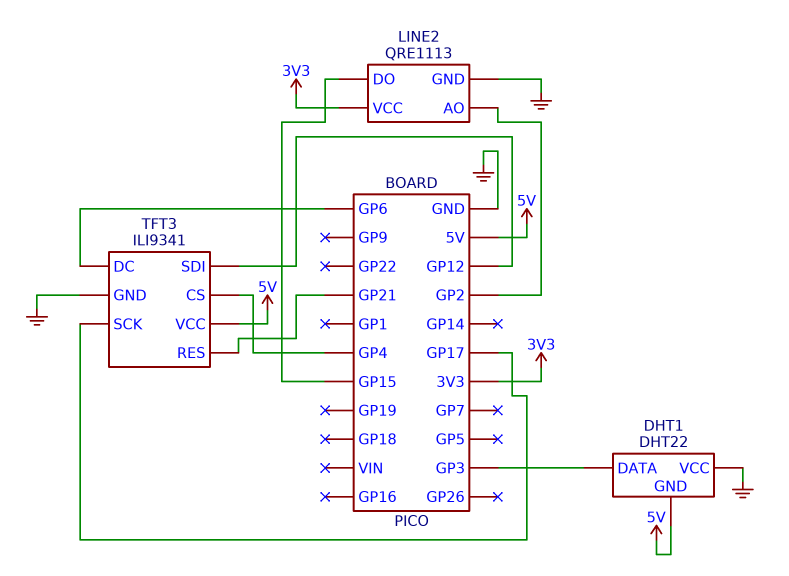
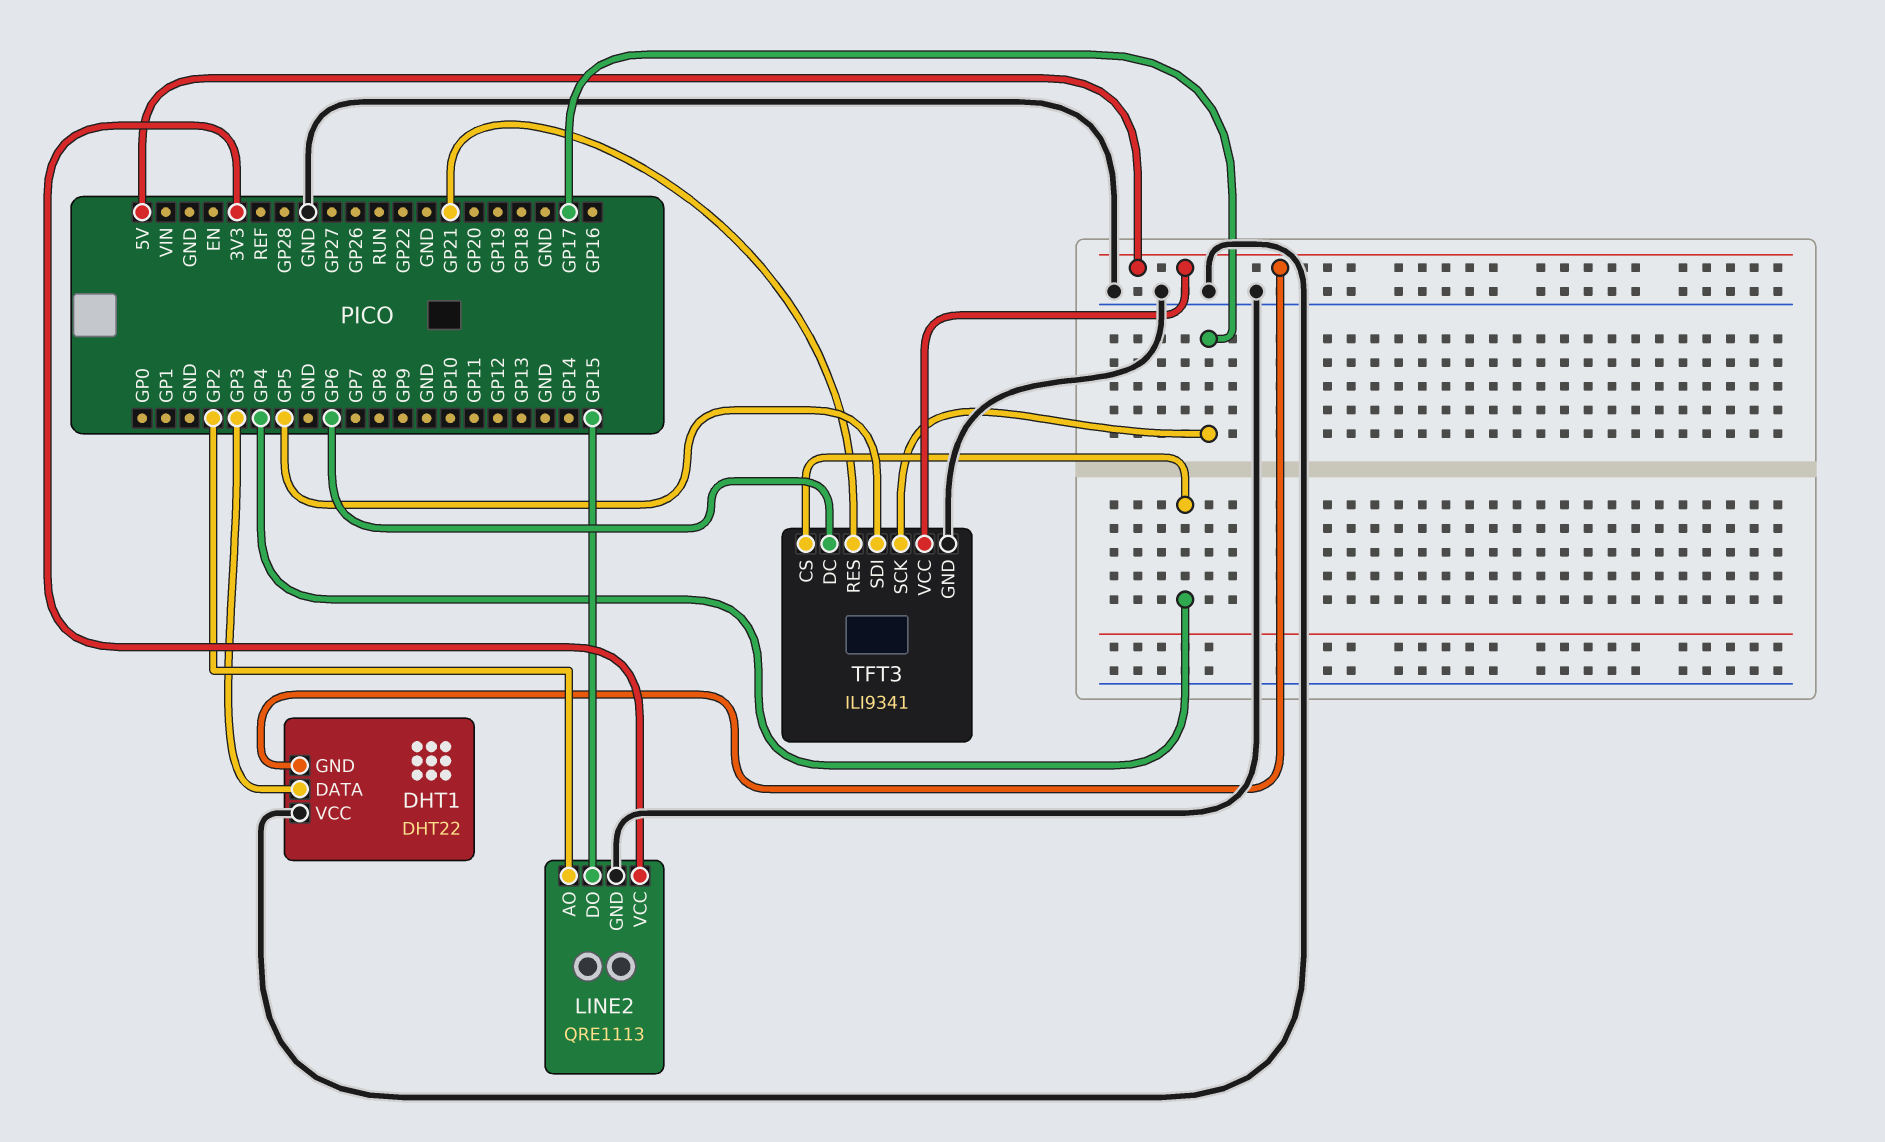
TFT3 pin SDI: GP12 -> GP5

